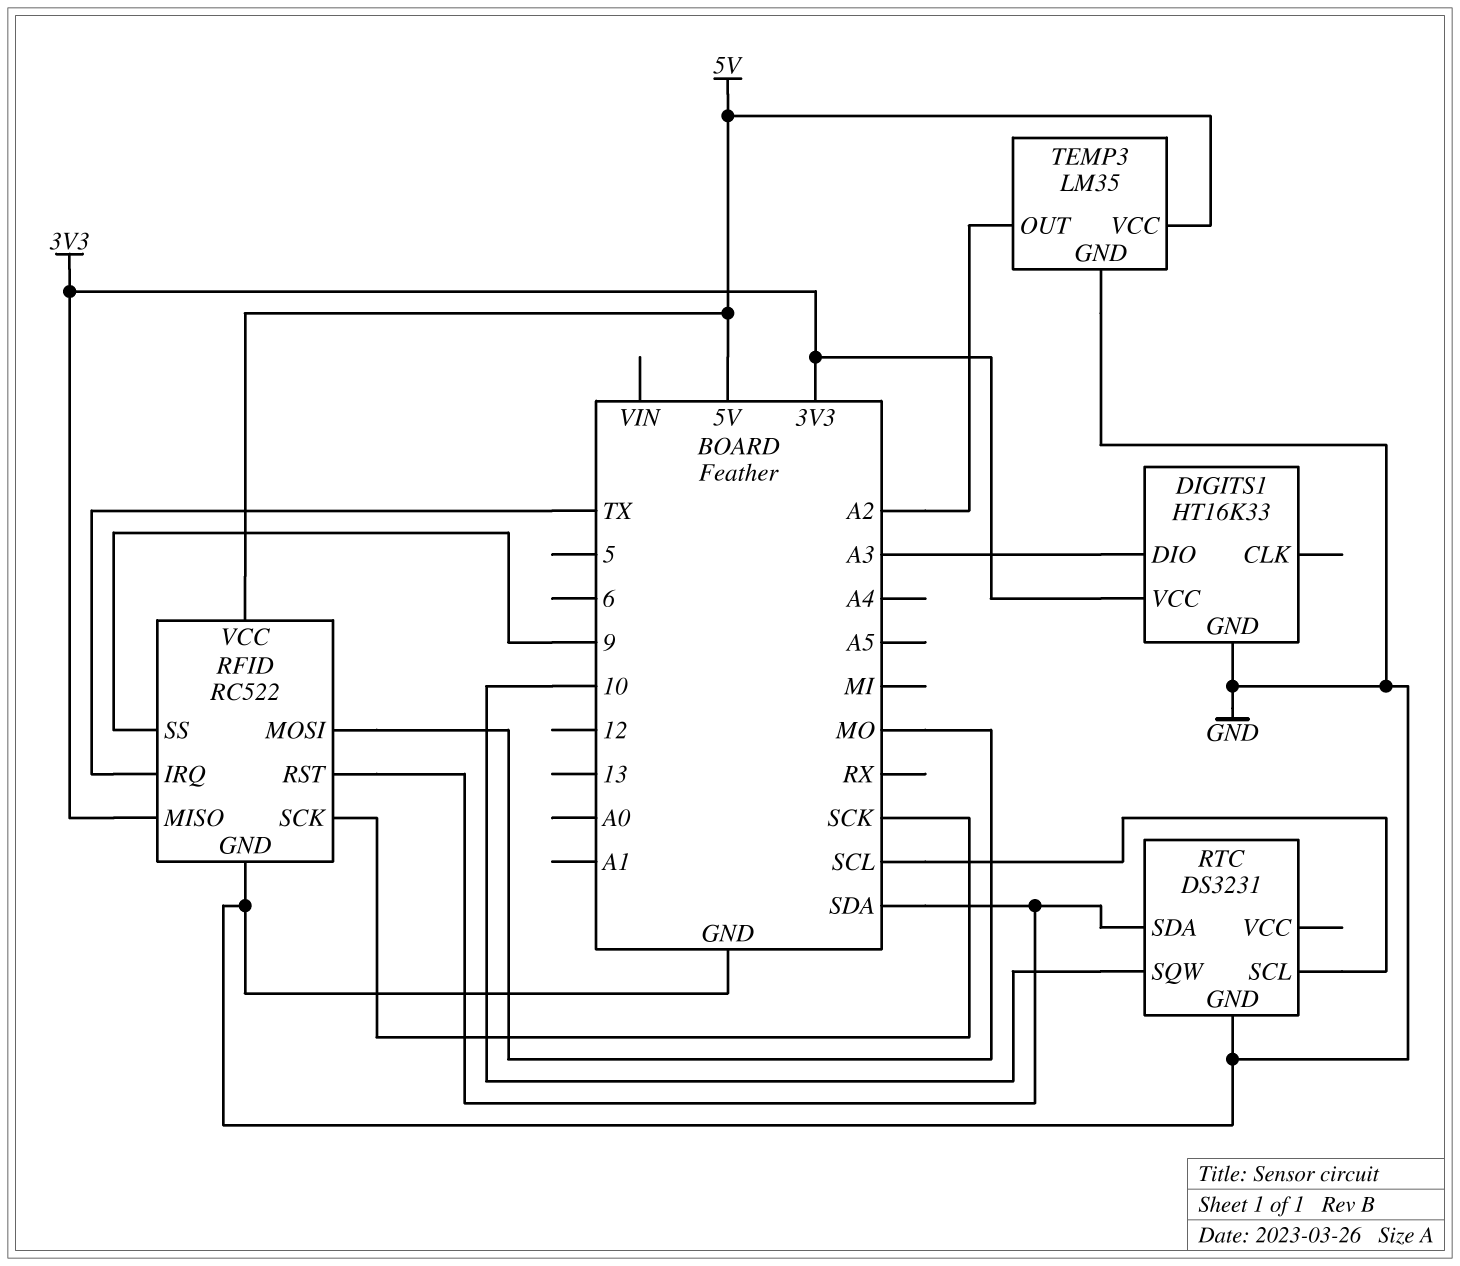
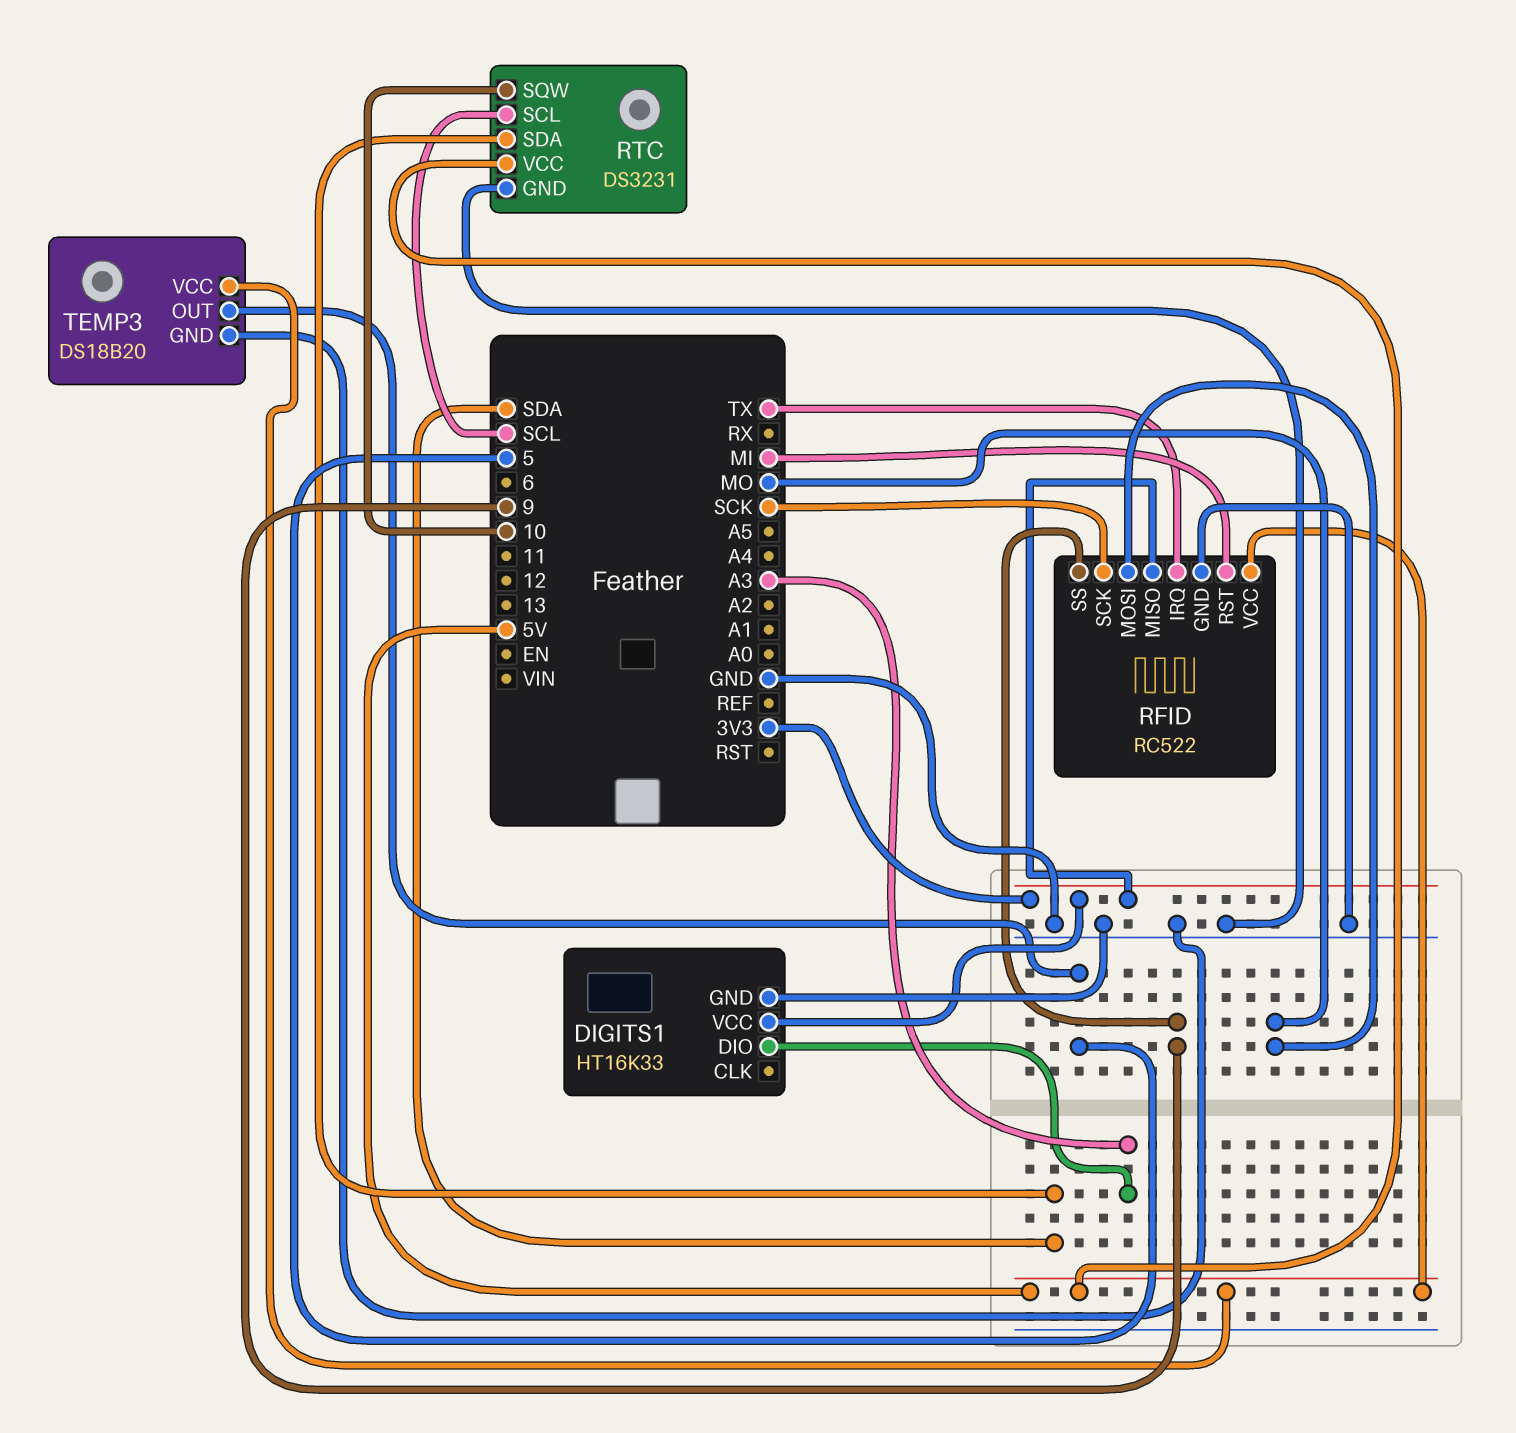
RFID pin RST: SDA -> MI
RTC pin VCC: none -> 5V
TEMP3: LM35 -> DS18B20
TEMP3 pin OUT: A2 -> 5

